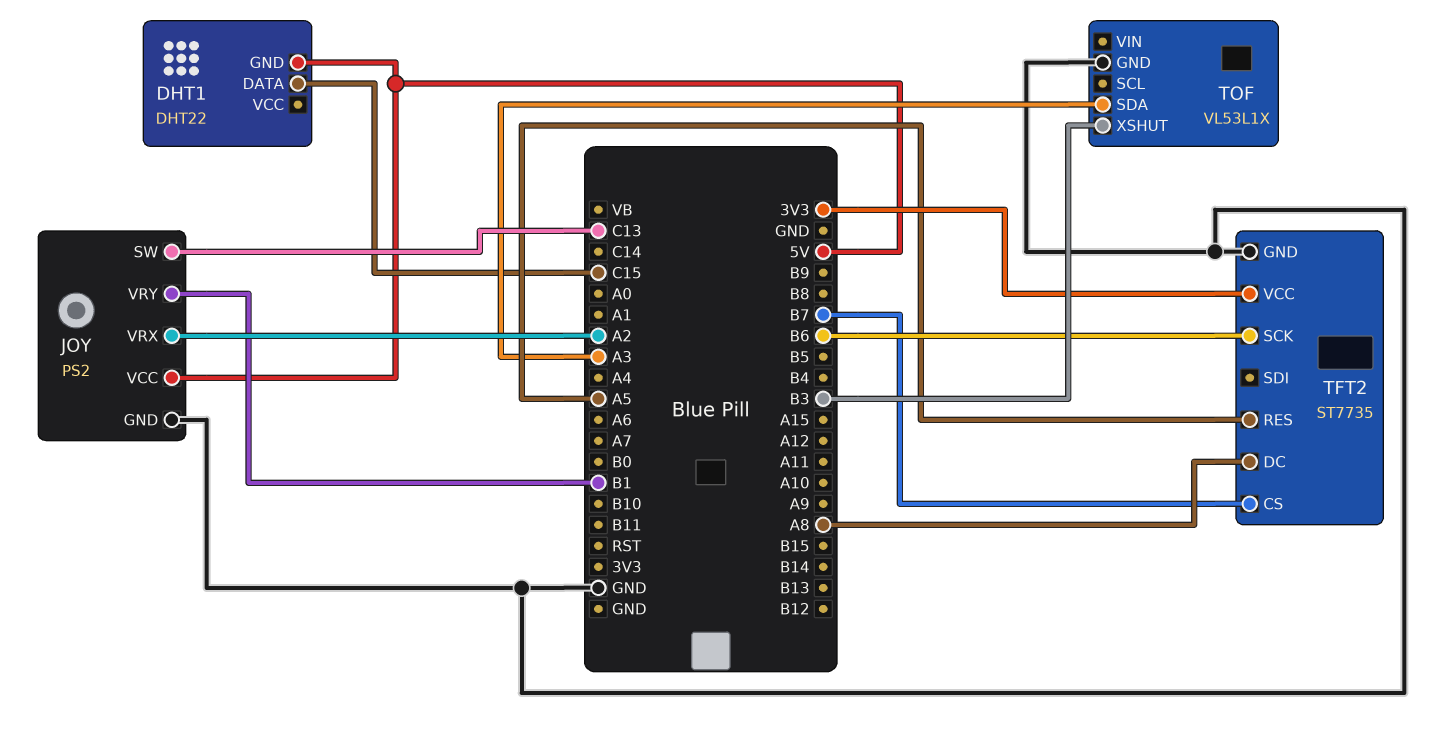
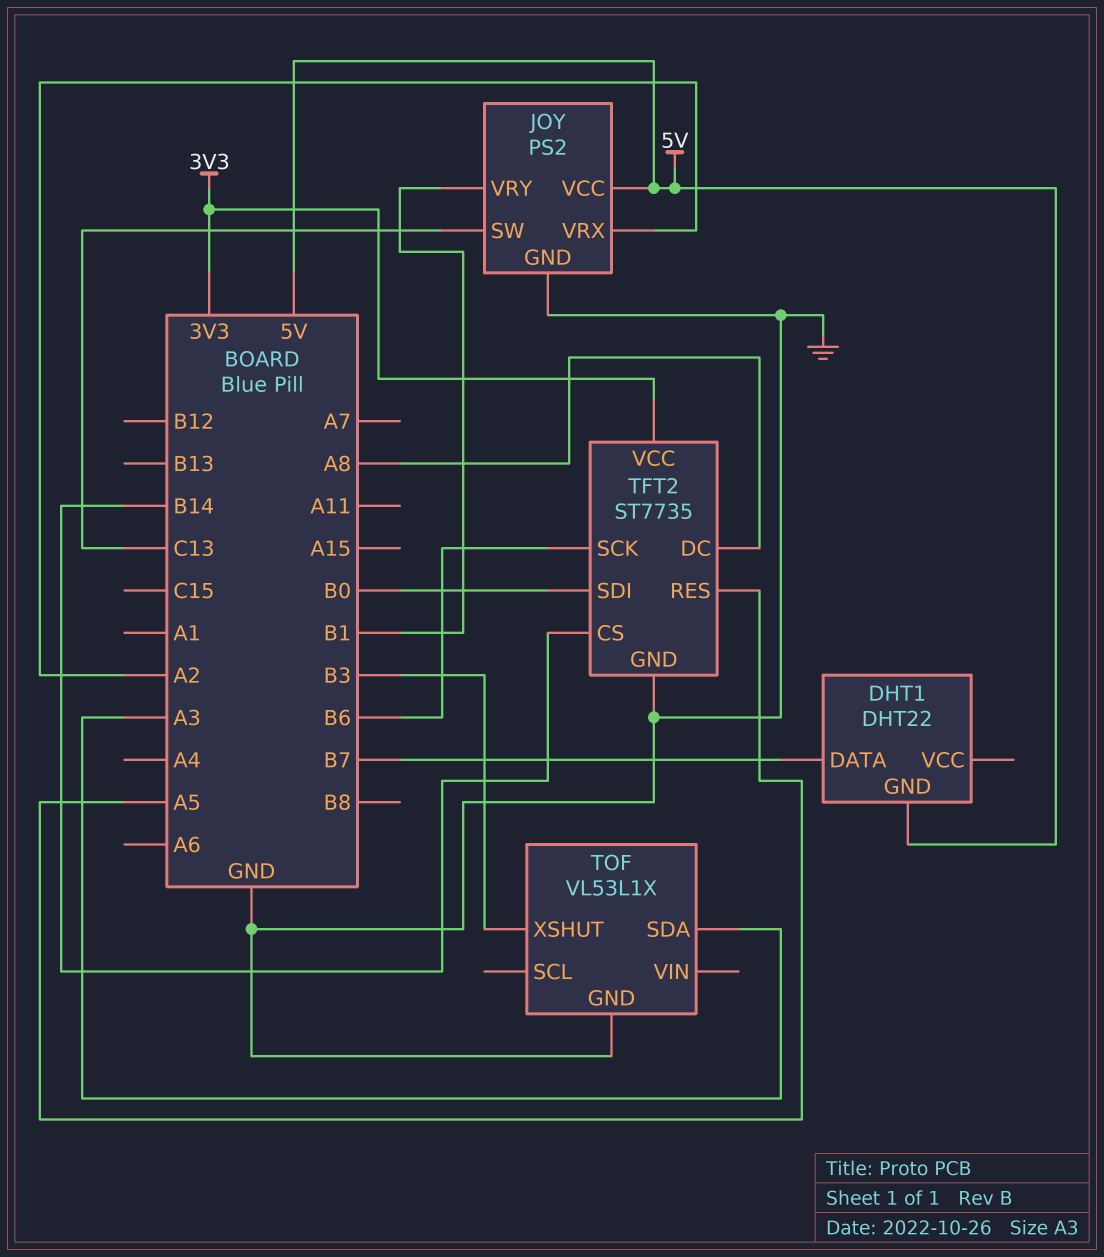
DHT1 pin DATA: C15 -> B7
TFT2 pin CS: B7 -> B14
TFT2 pin SDI: none -> B0

